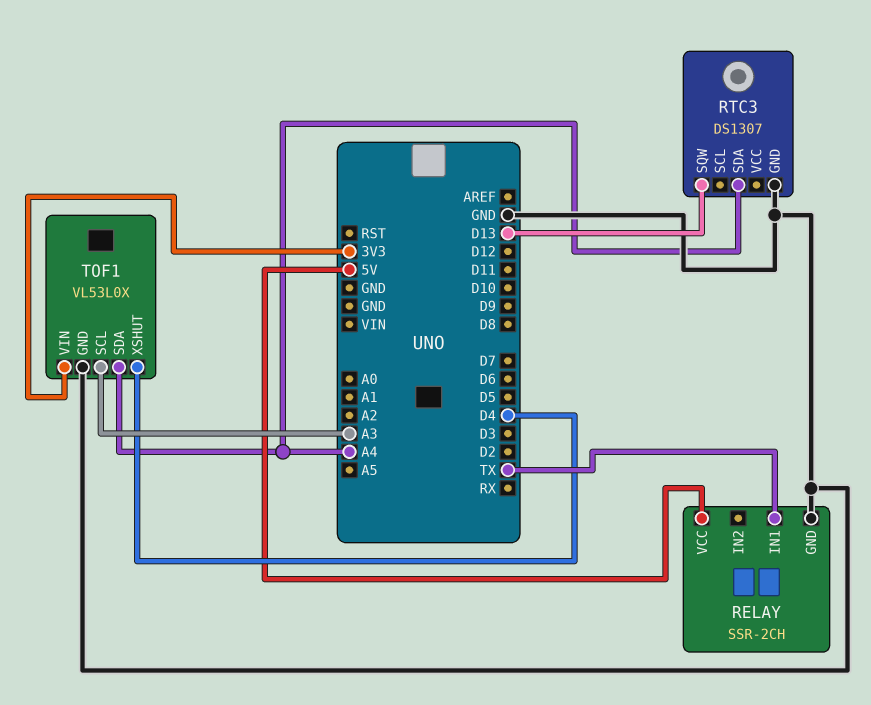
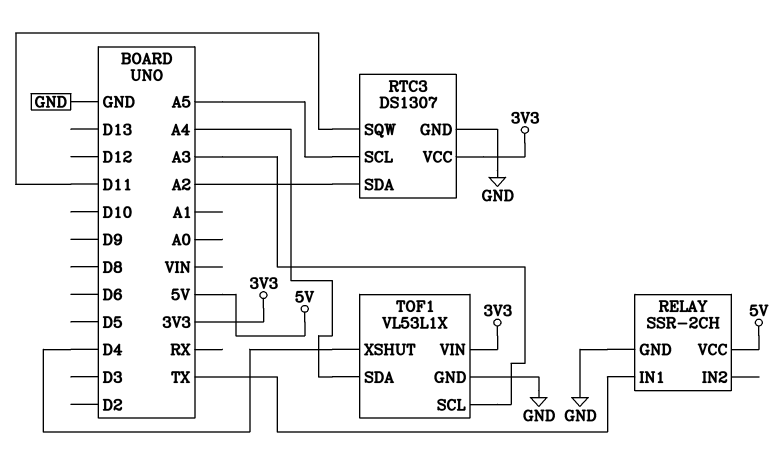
RTC3 pin SCL: none -> A5
RTC3 pin SDA: A4 -> A2
RTC3 pin SQW: D13 -> D11
RTC3 pin VCC: none -> 3V3
TOF1: VL53L0X -> VL53L1X

